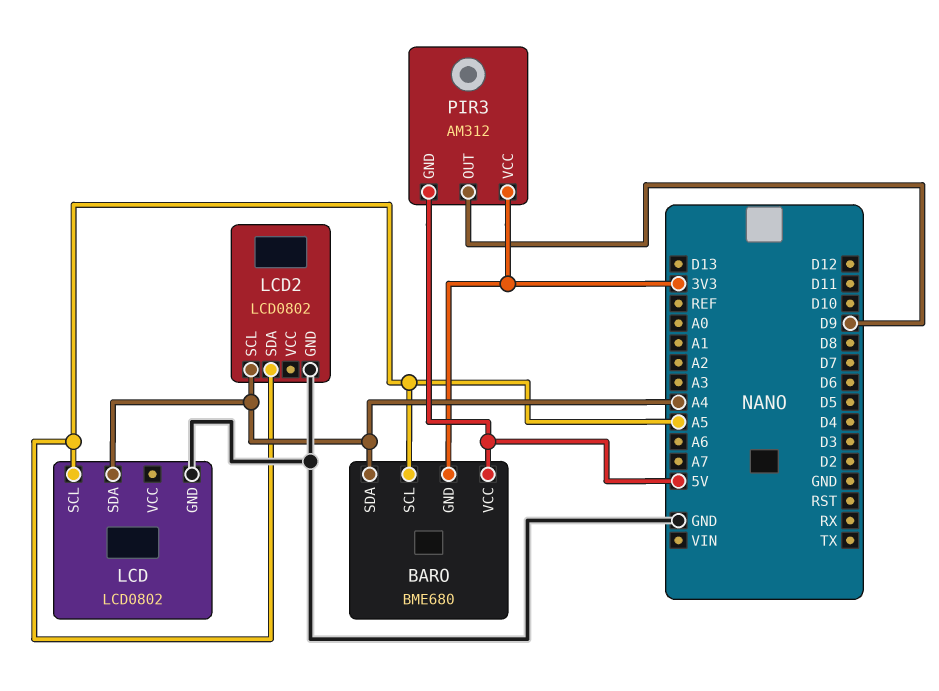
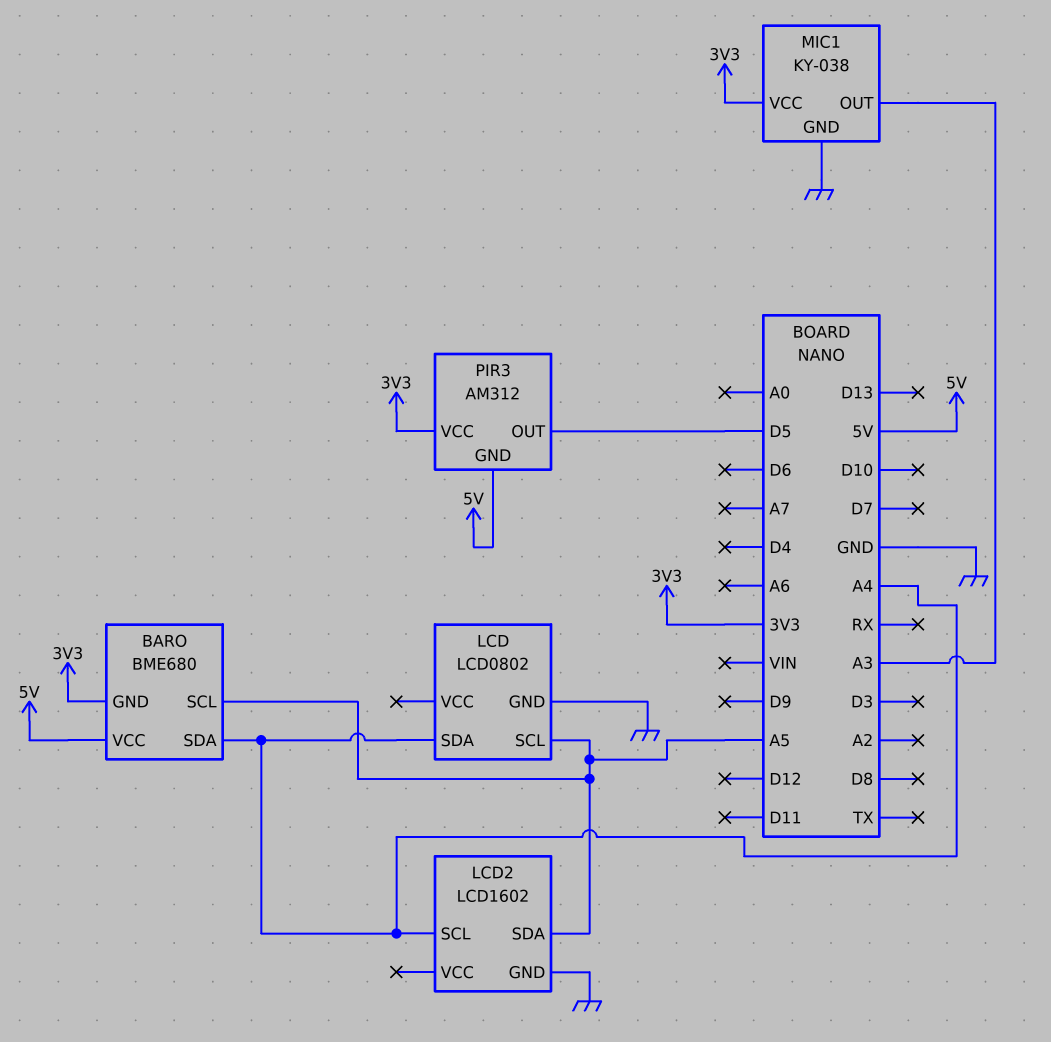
LCD2: LCD0802 -> LCD1602
MIC1: none -> KY-038
MIC1 pin GND: none -> GND
MIC1 pin OUT: none -> A3
MIC1 pin VCC: none -> 3V3
PIR3 pin OUT: D9 -> D5

